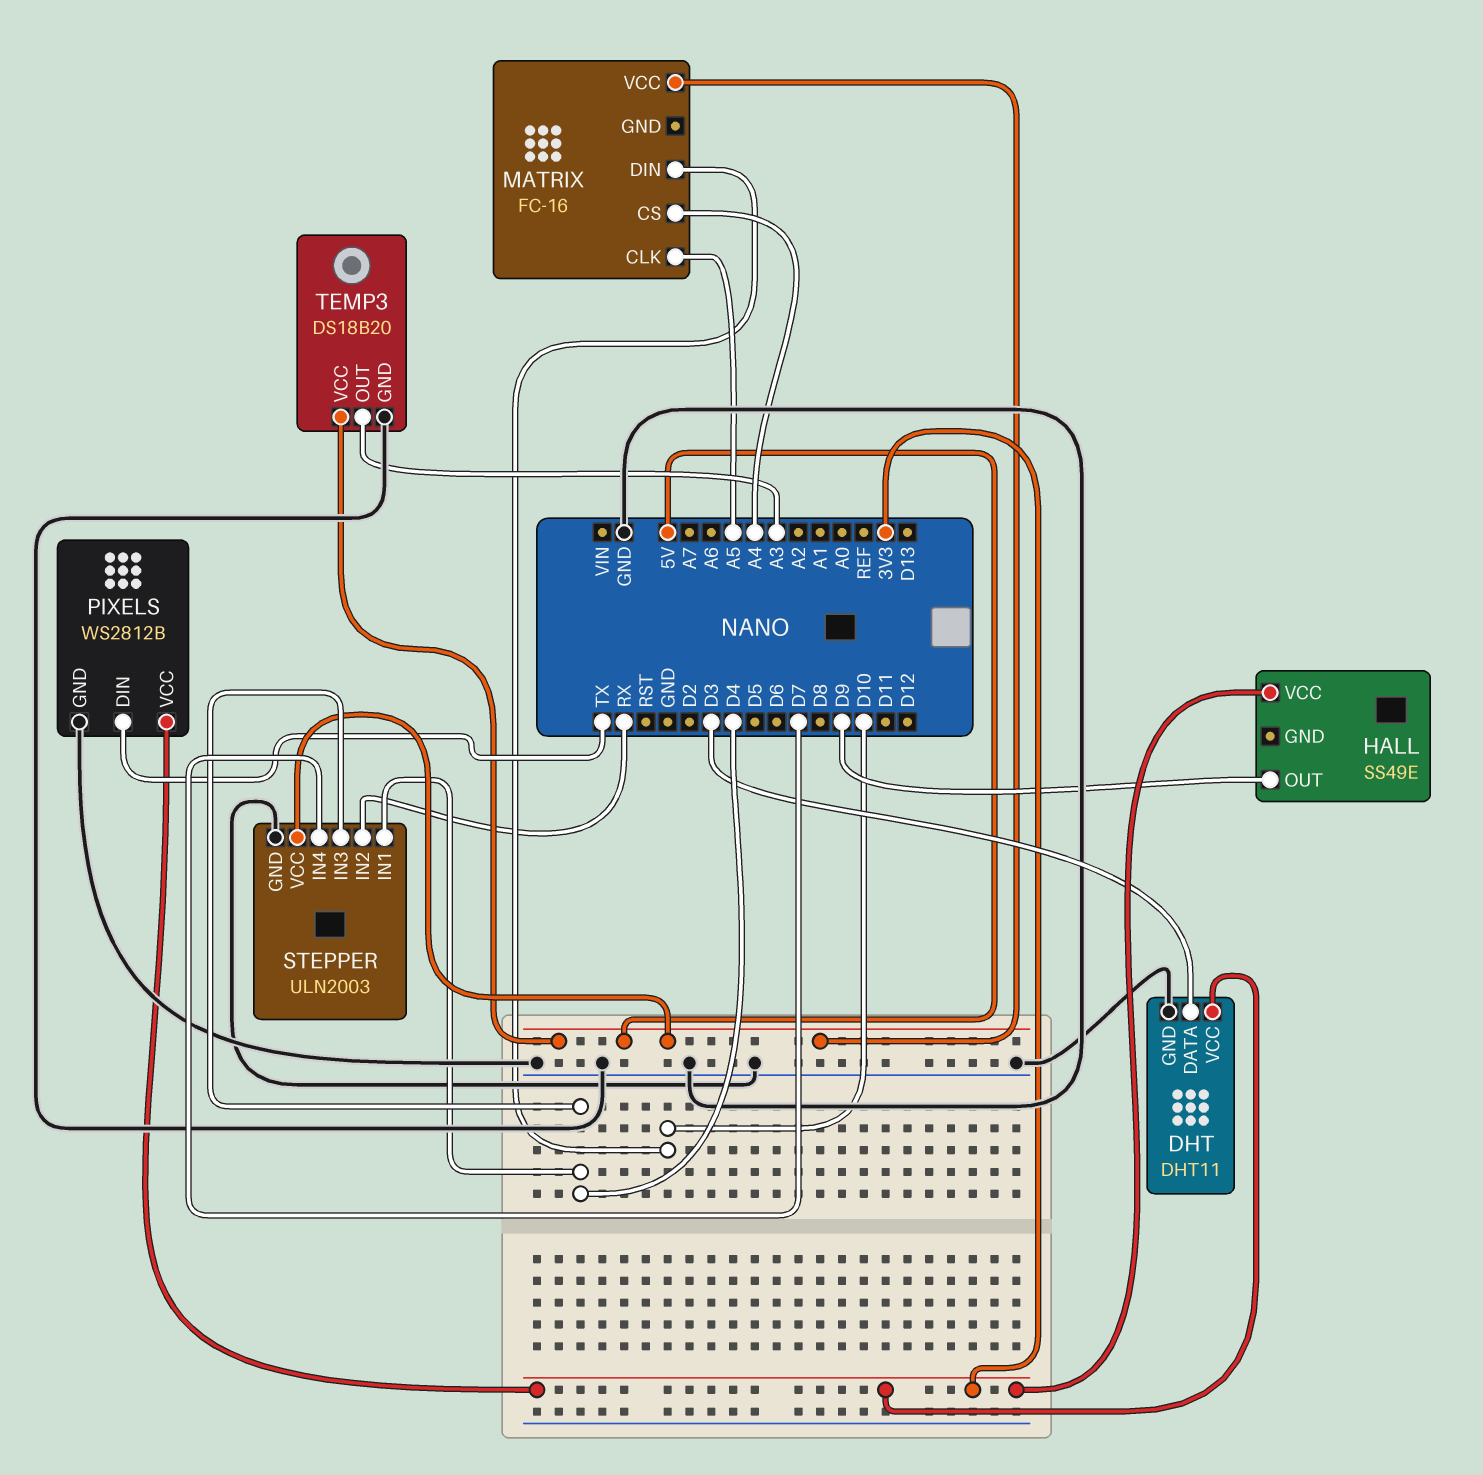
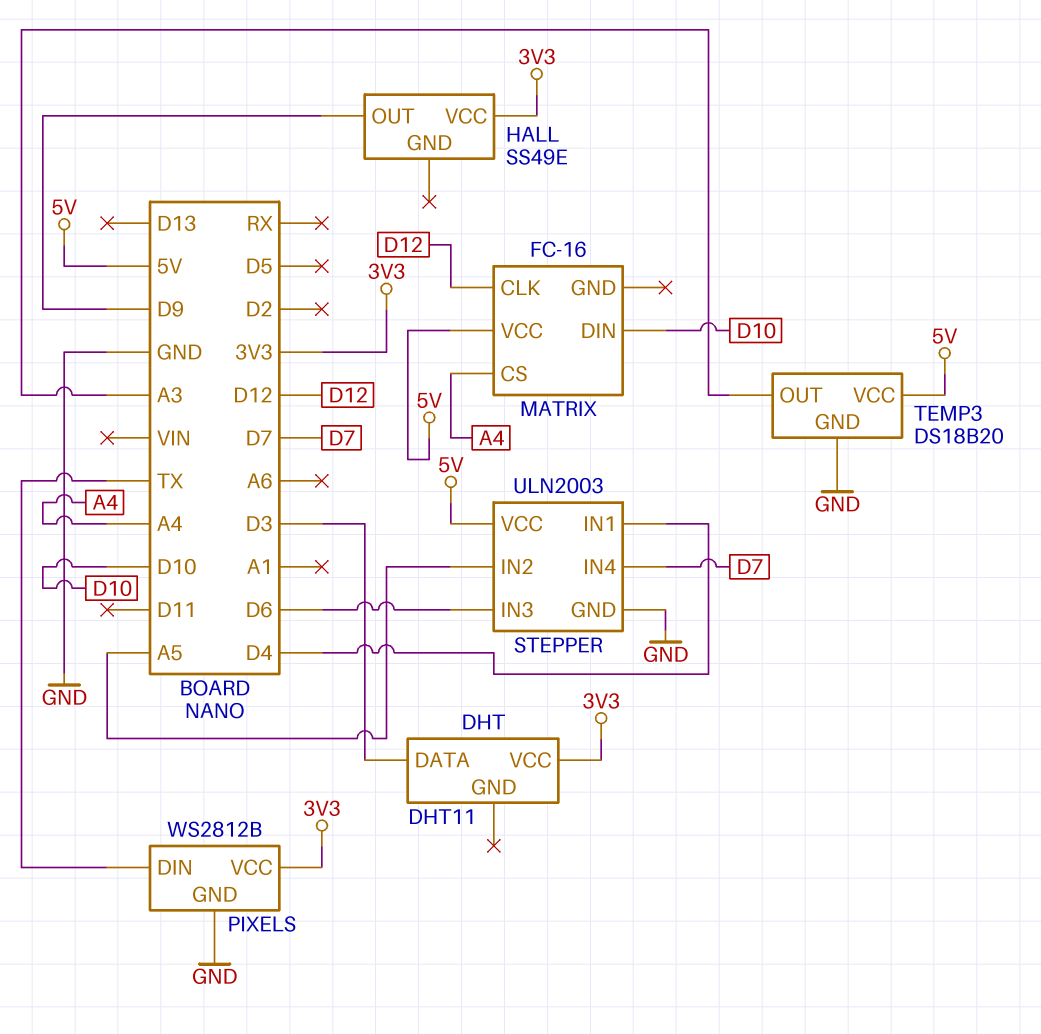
DHT pin GND: GND -> none
MATRIX pin CLK: A5 -> D12
STEPPER pin IN2: RX -> A5
STEPPER pin IN3: D4 -> D6

